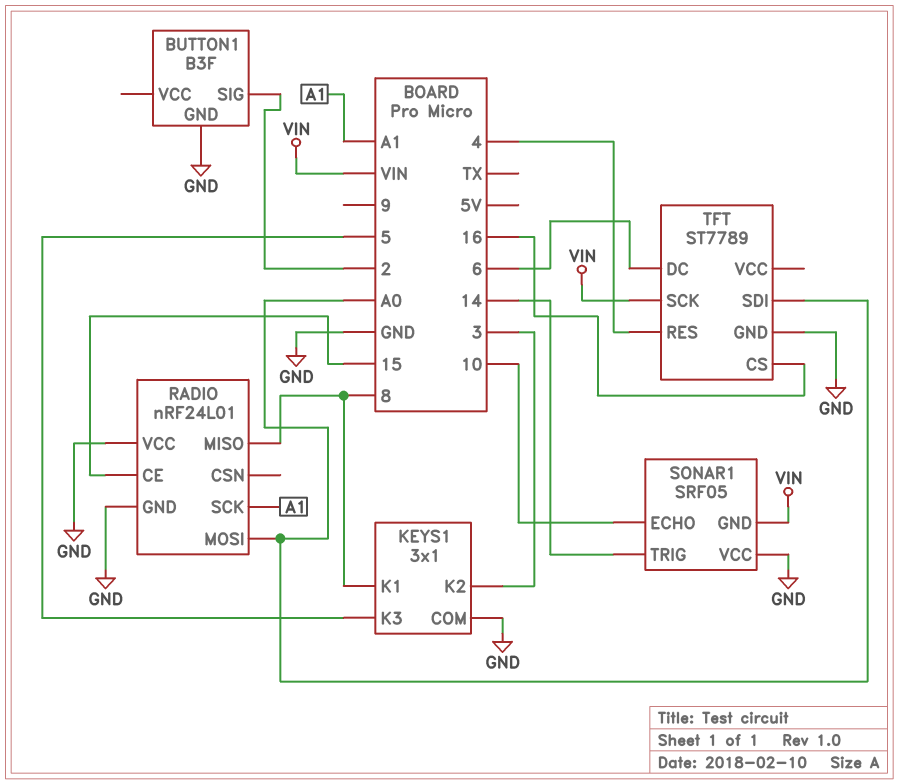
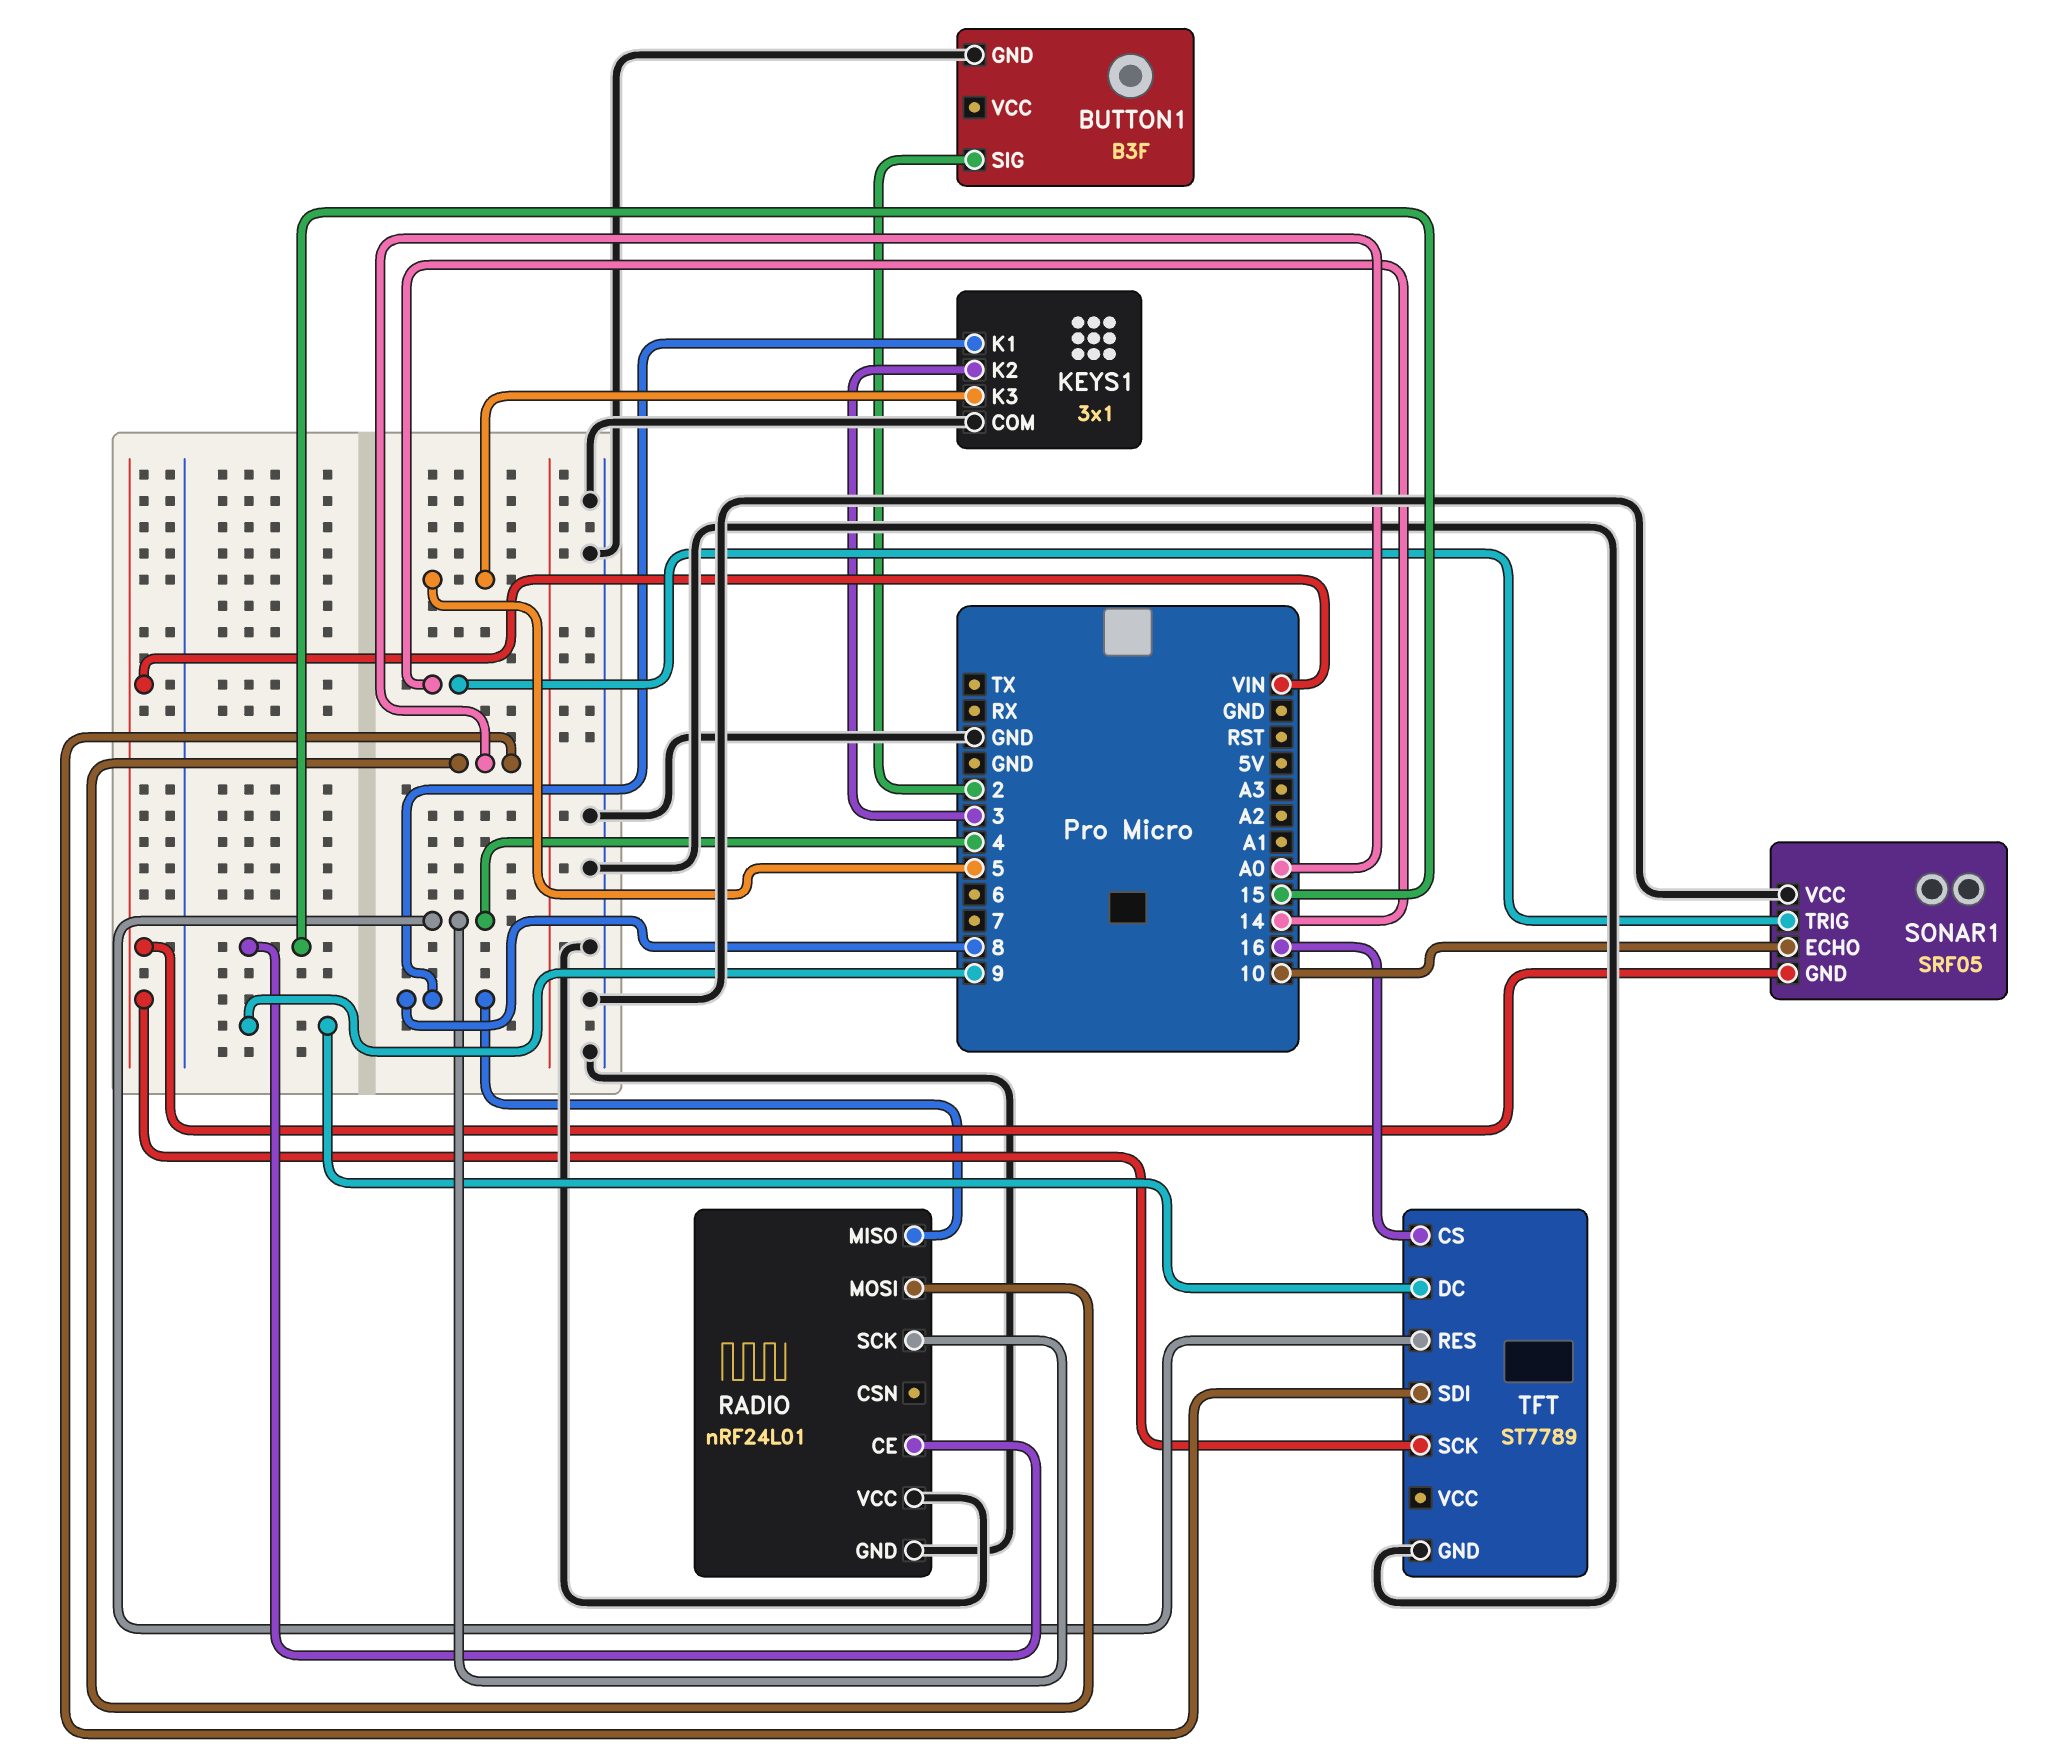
RADIO pin SCK: A1 -> 4
TFT pin DC: 6 -> 9

